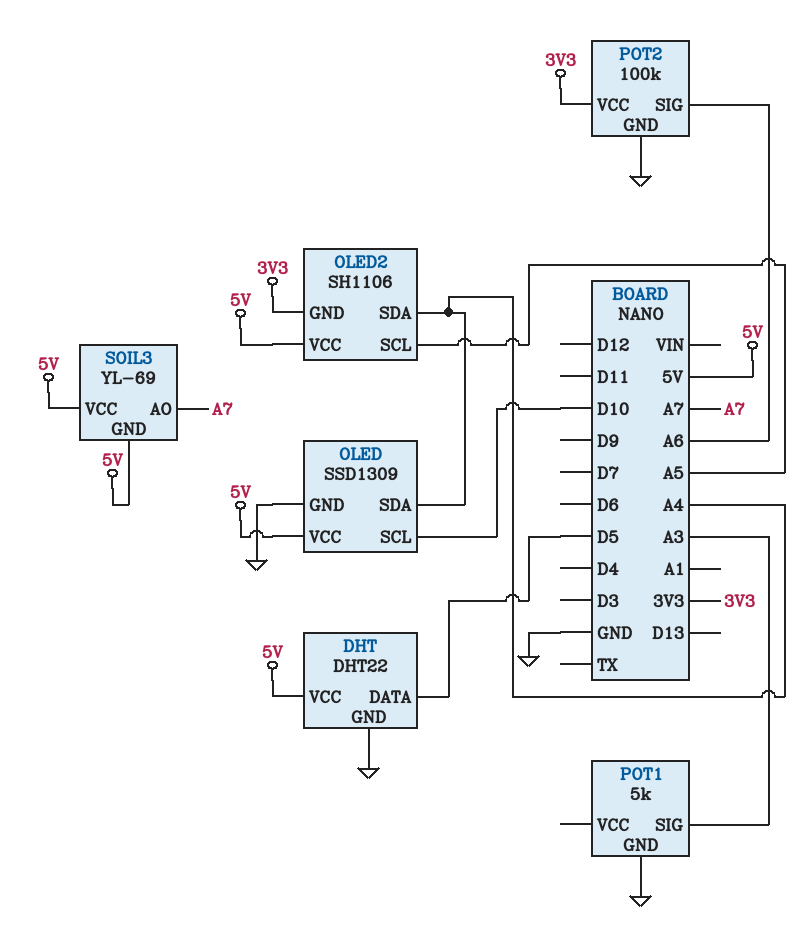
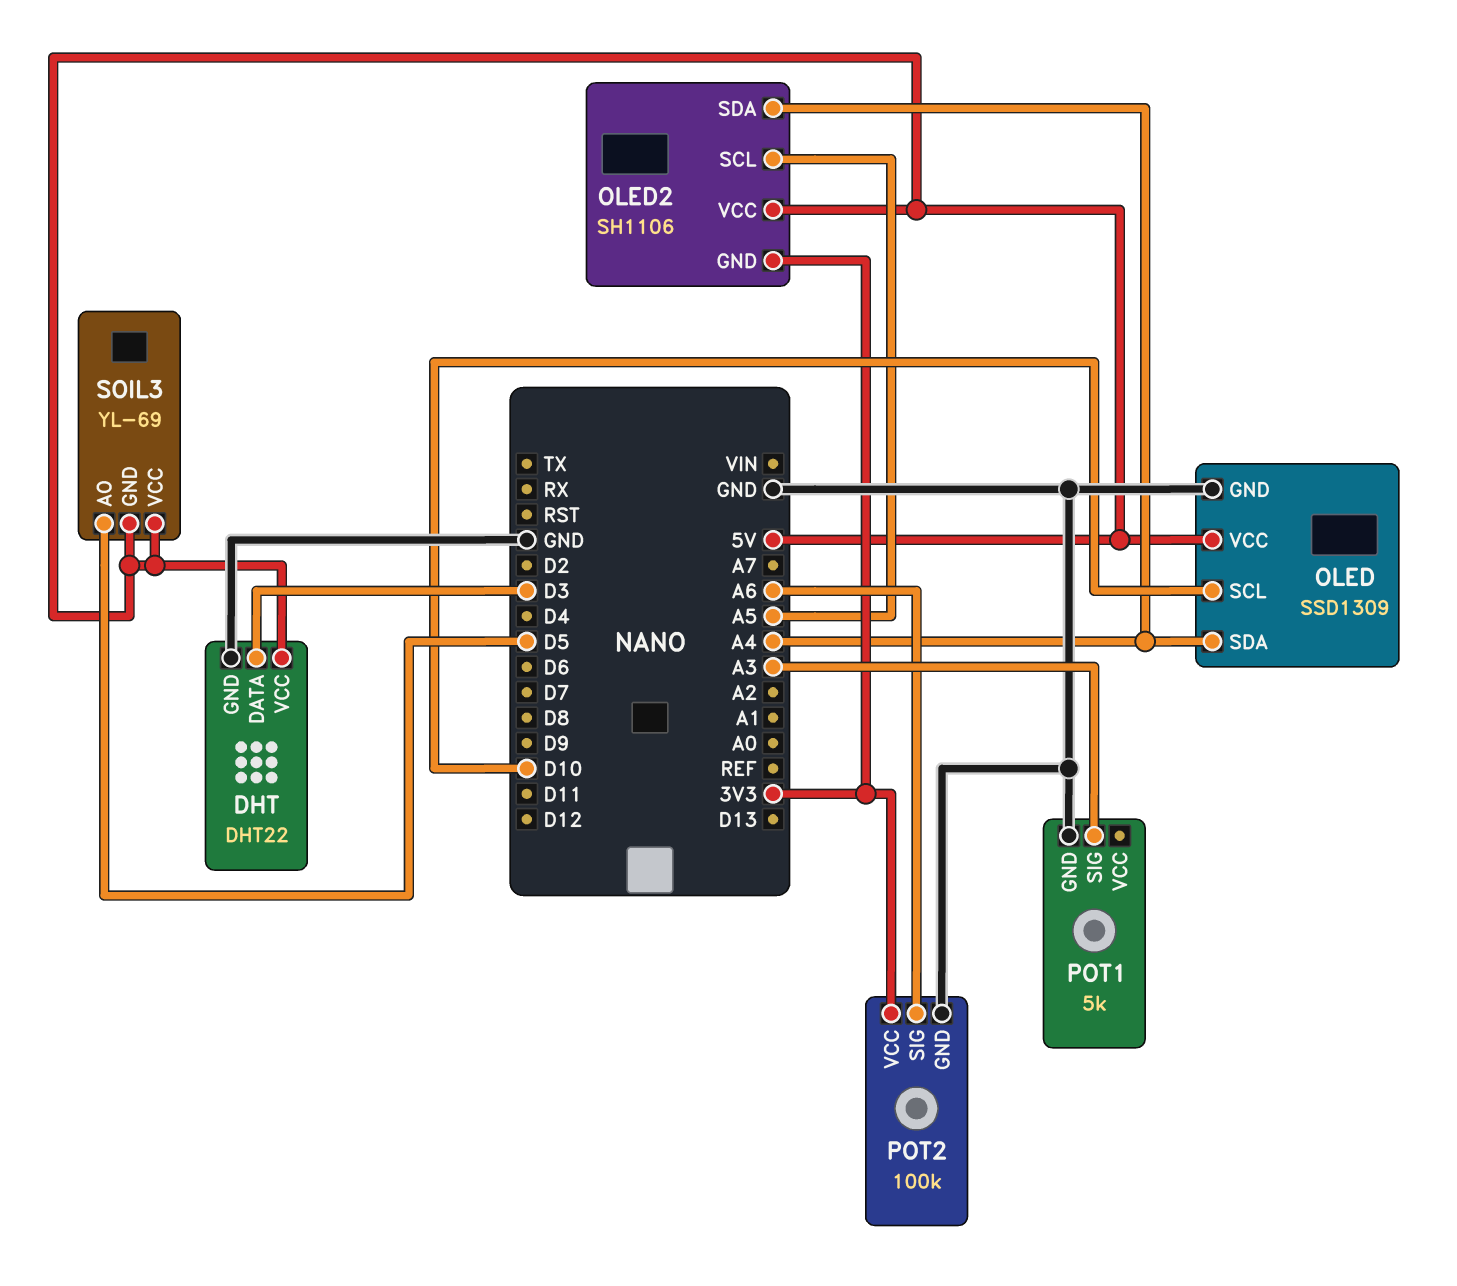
DHT pin DATA: D5 -> D3
SOIL3 pin AO: A7 -> D5

